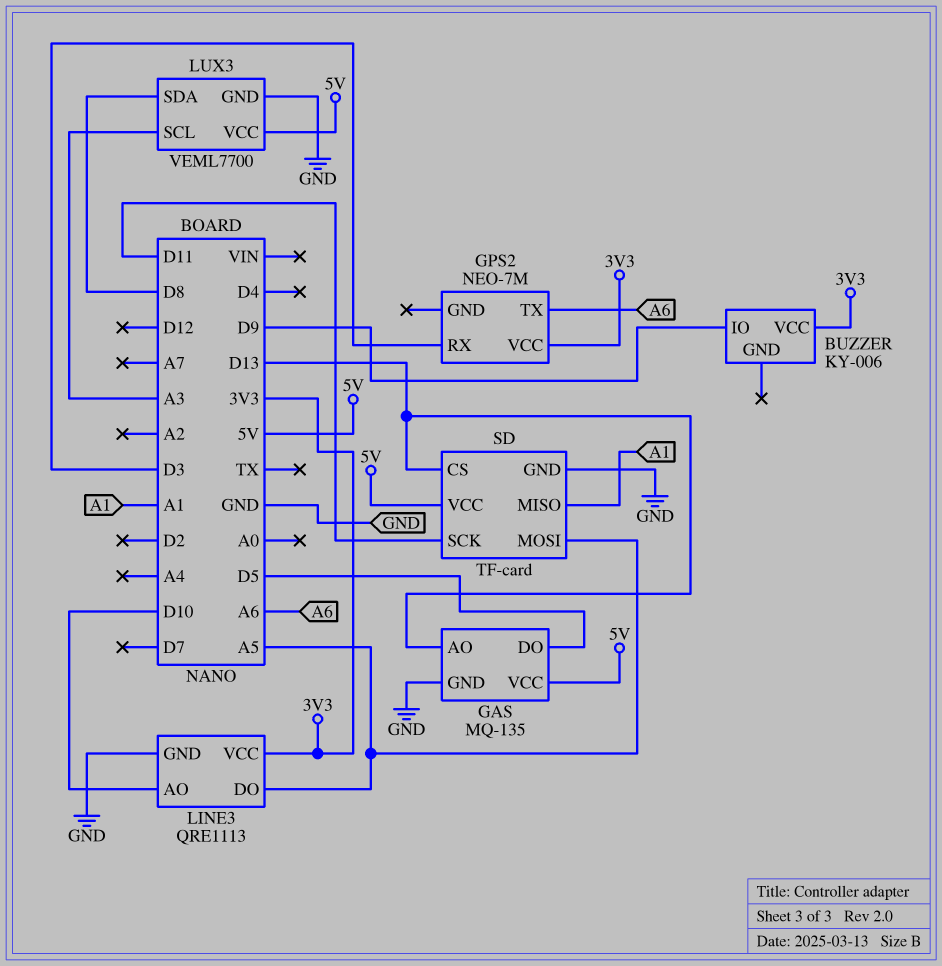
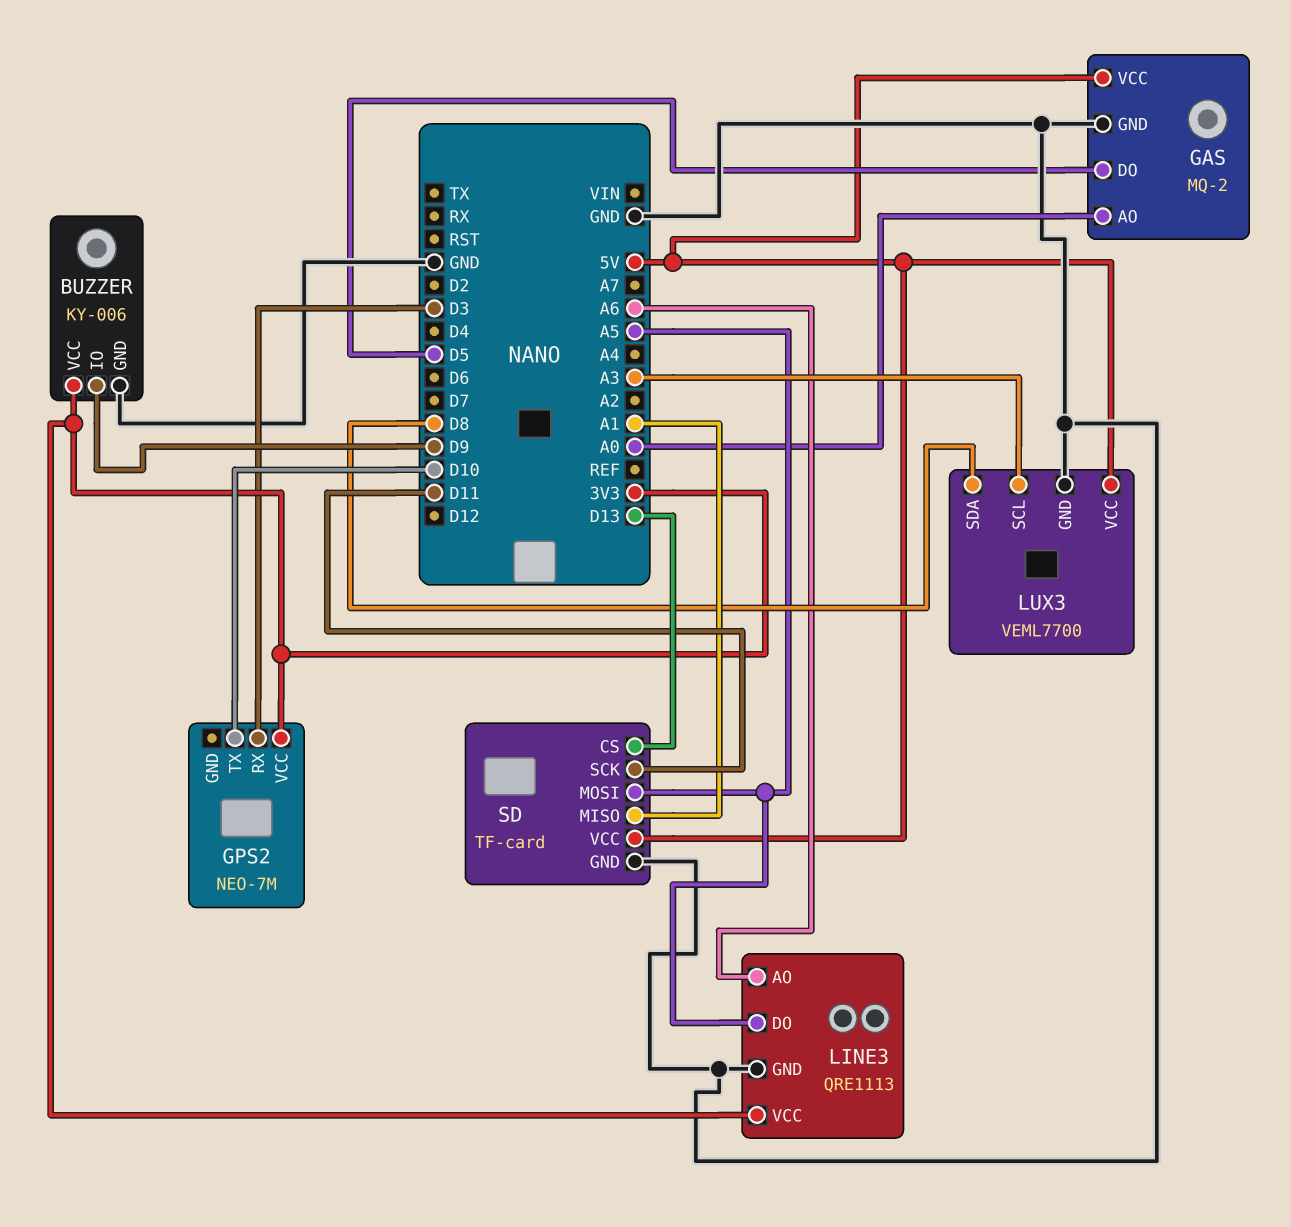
BUZZER pin GND: none -> GND
GAS: MQ-135 -> MQ-2
GAS pin AO: D13 -> A0
GPS2 pin TX: A6 -> D10
LINE3 pin AO: D10 -> A6

